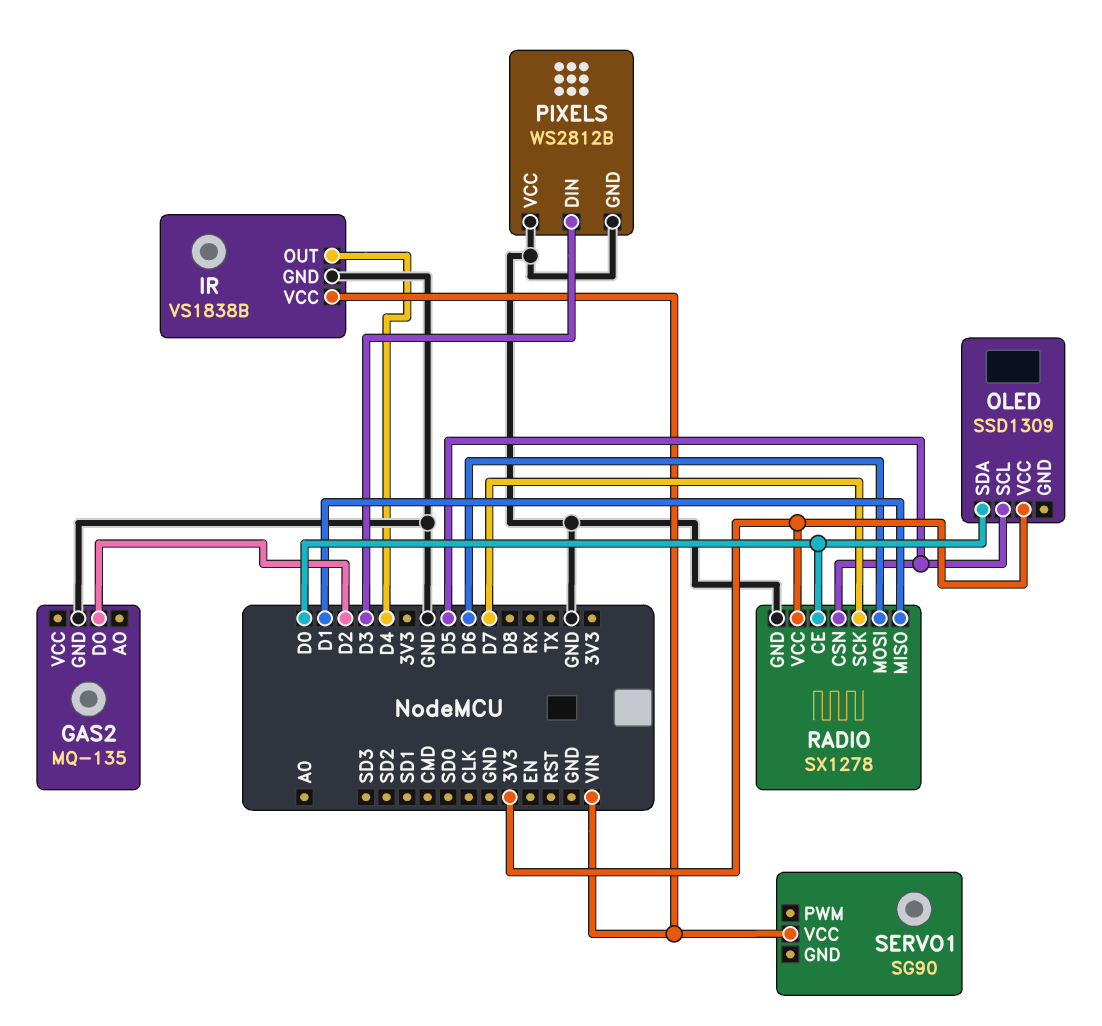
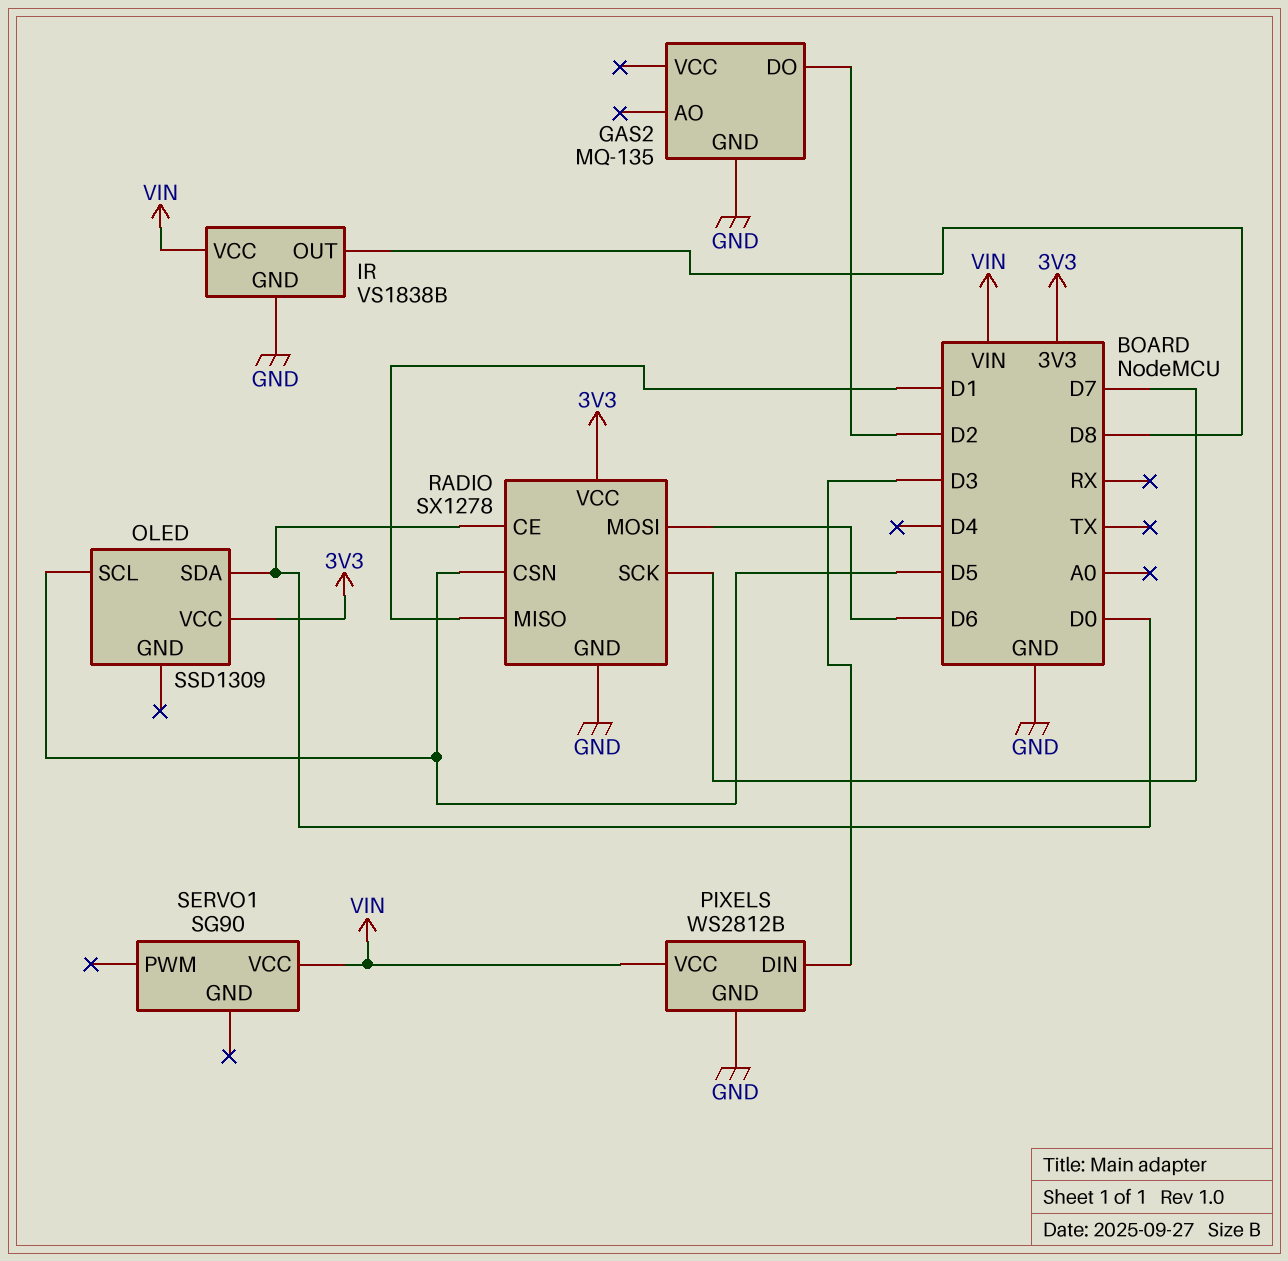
IR pin OUT: D4 -> D8
PIXELS pin VCC: GND -> VIN

